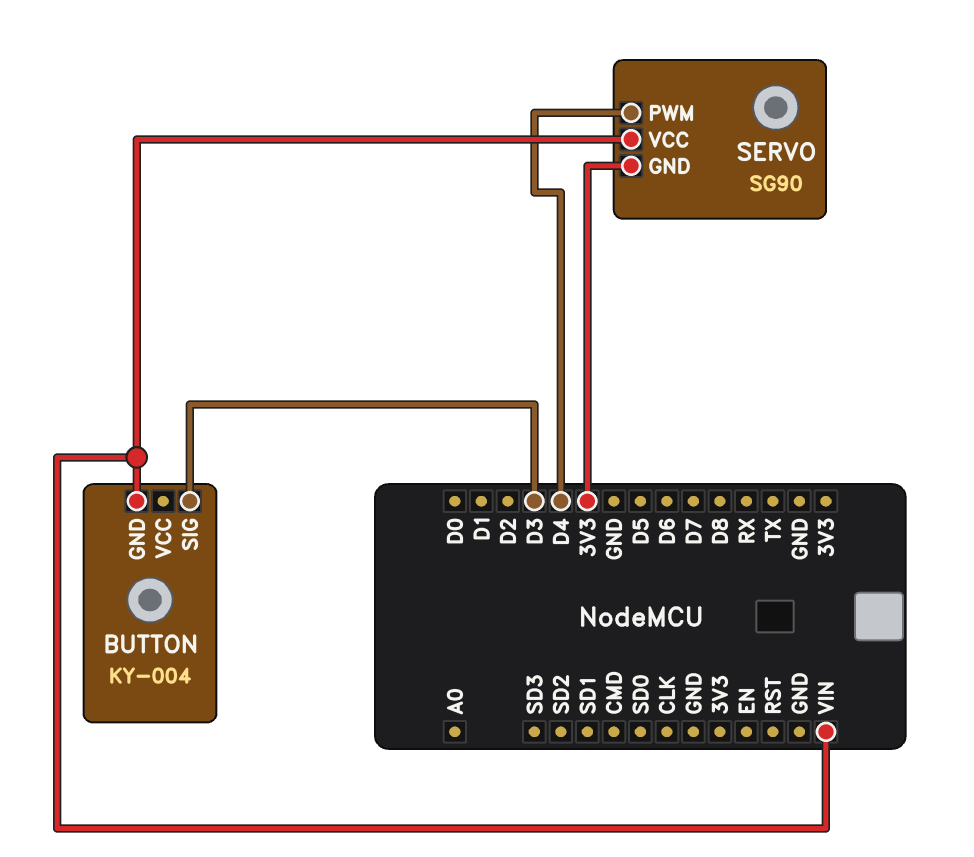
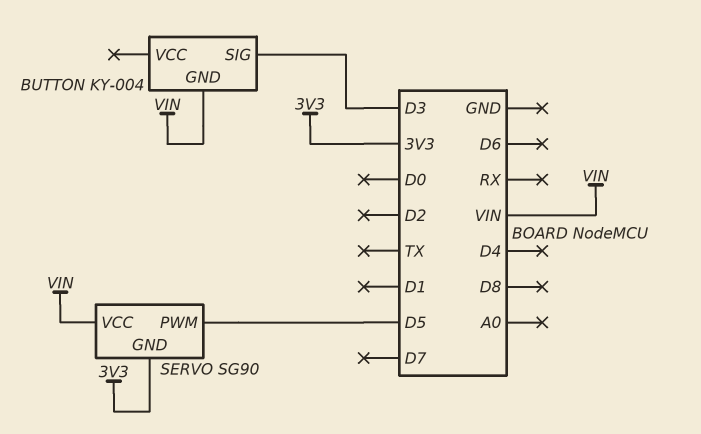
SERVO pin PWM: D4 -> D5

